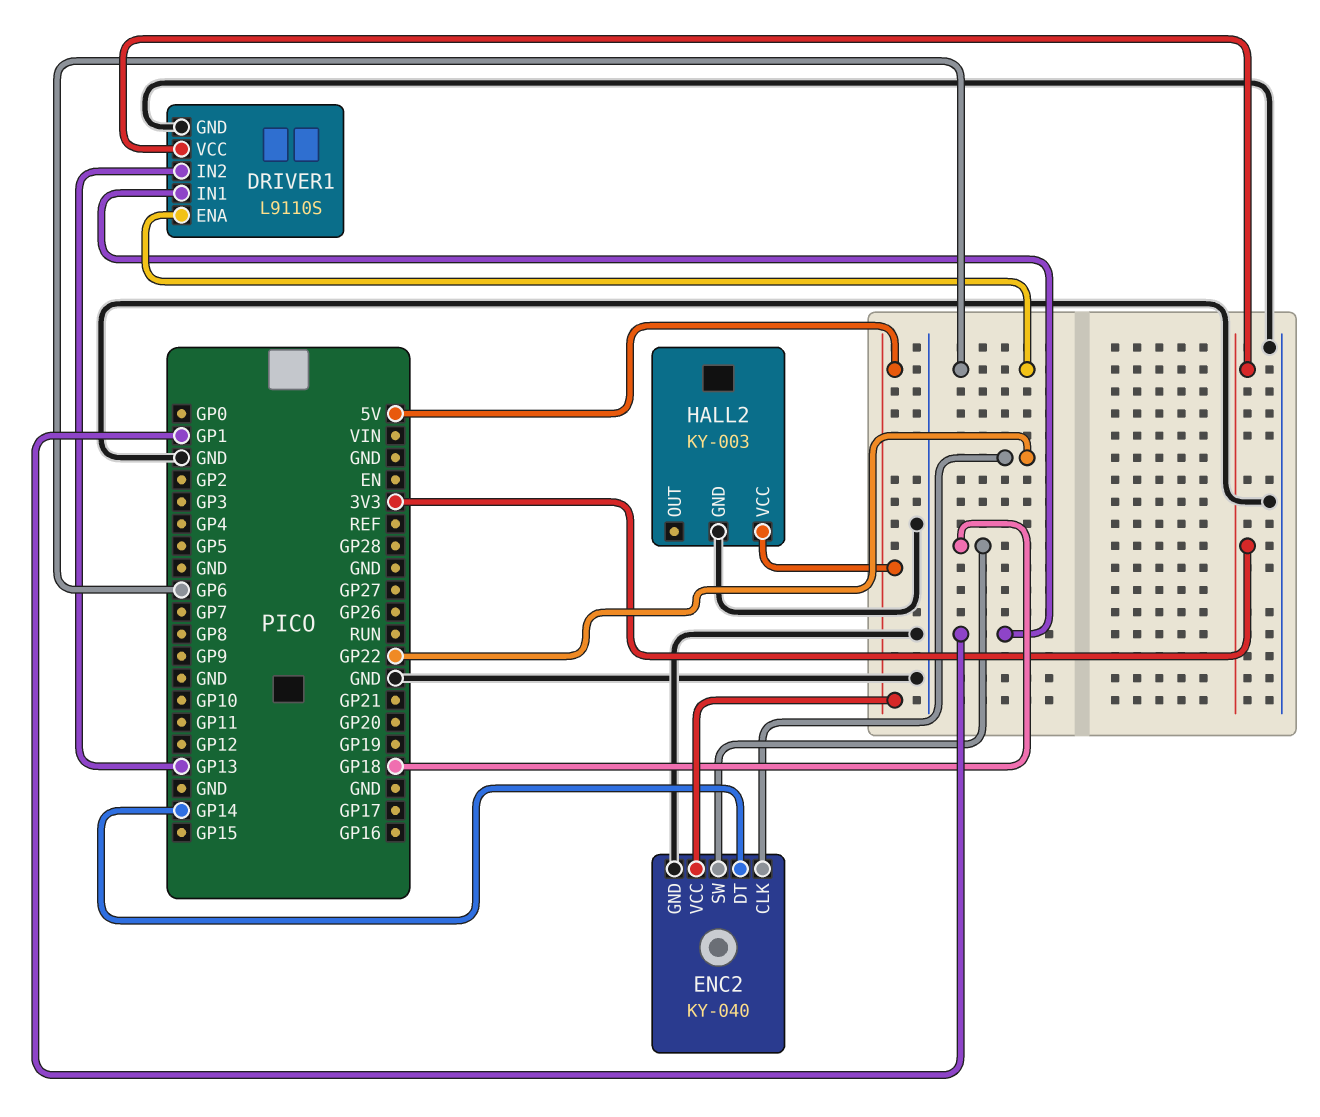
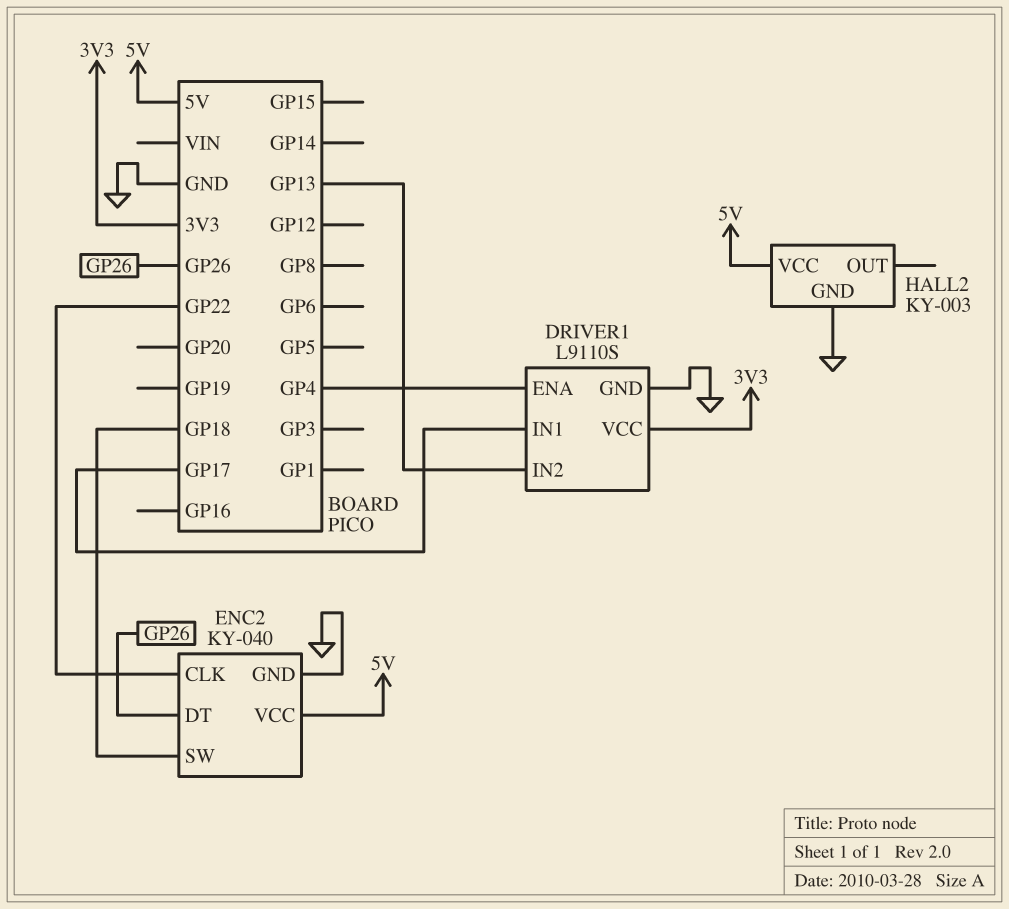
DRIVER1 pin ENA: GP6 -> GP4
DRIVER1 pin IN1: GP1 -> GP17
ENC2 pin DT: GP14 -> GP26

